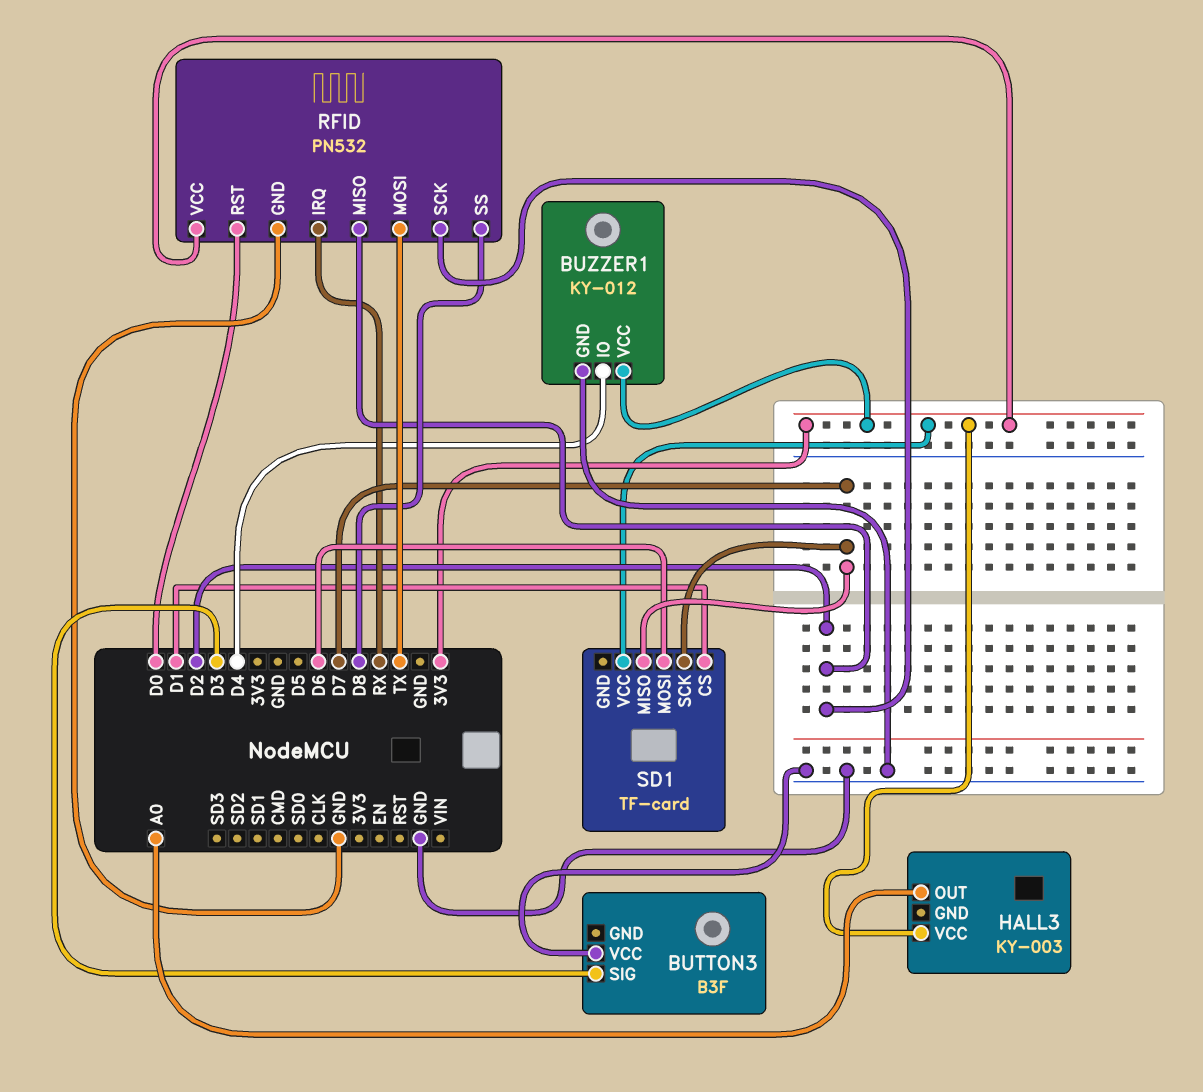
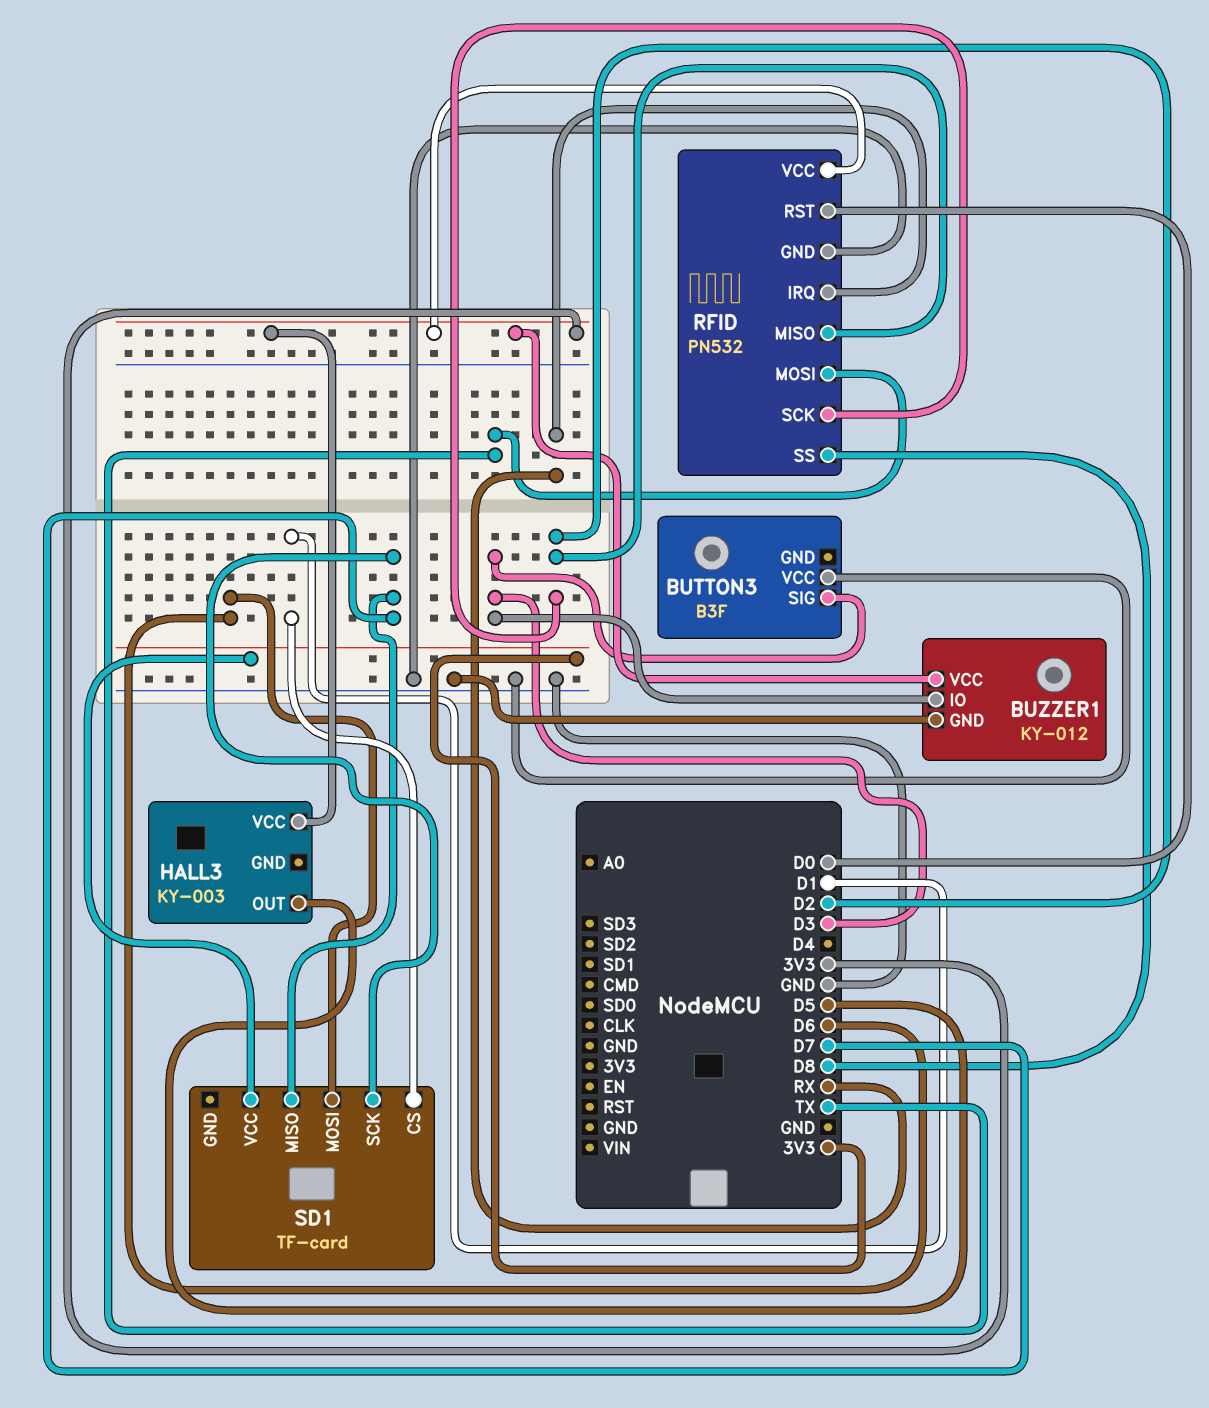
BUZZER1 pin IO: D4 -> D3
HALL3 pin OUT: A0 -> D5

